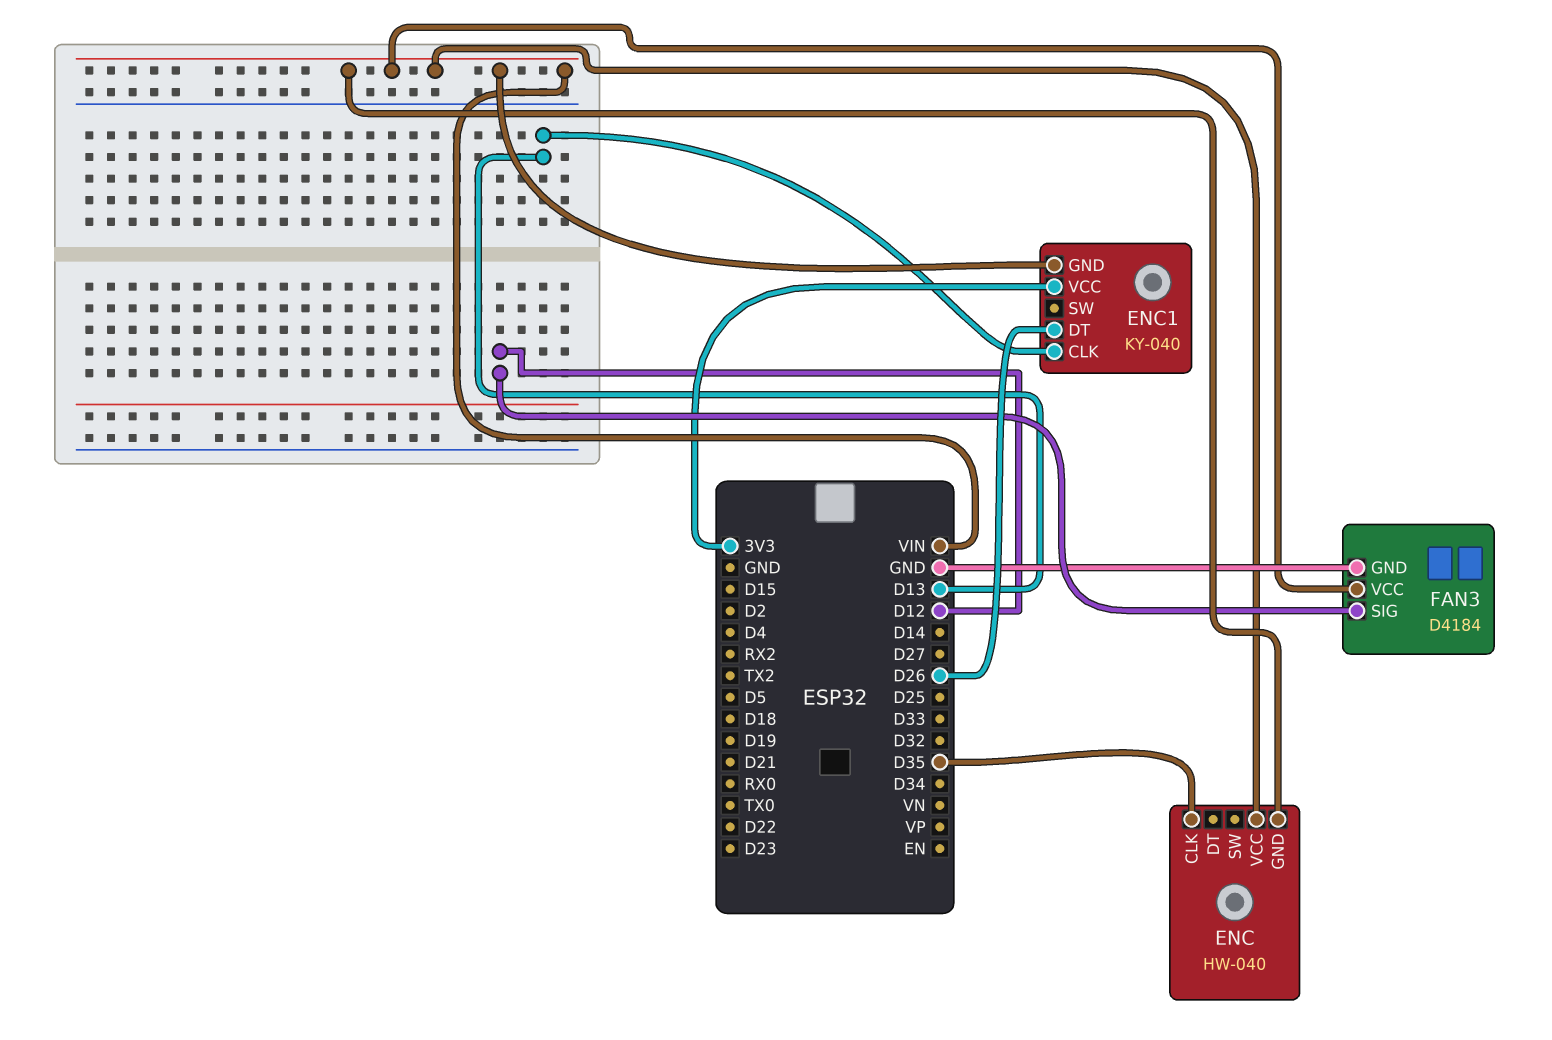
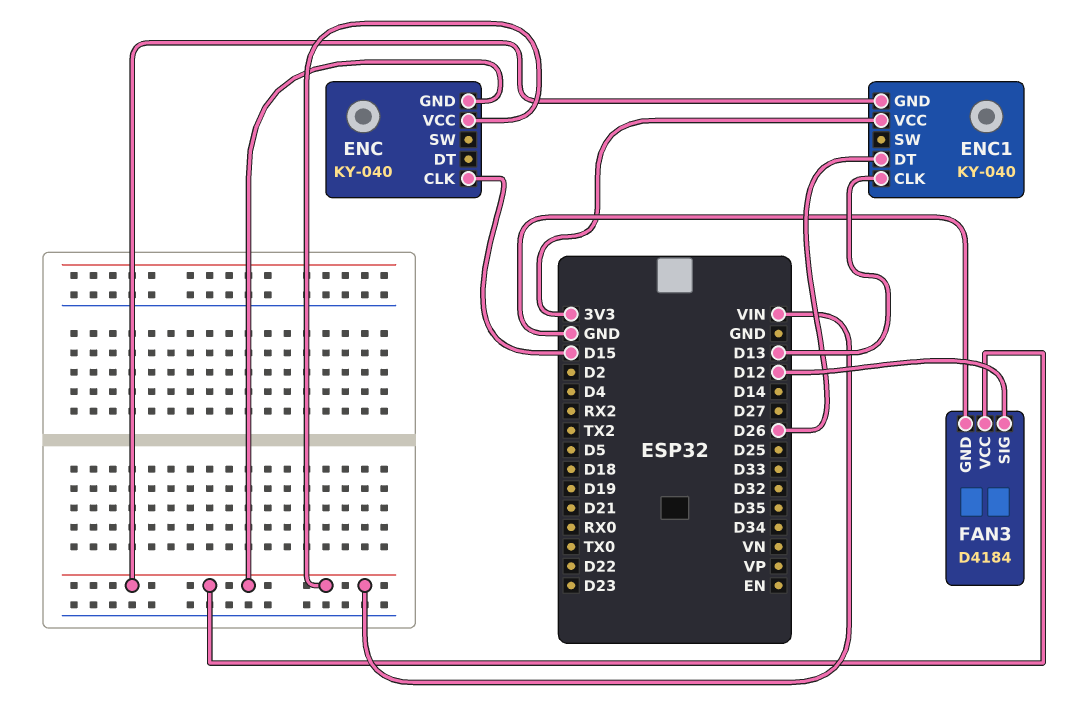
ENC: HW-040 -> KY-040
ENC pin CLK: D35 -> D15

